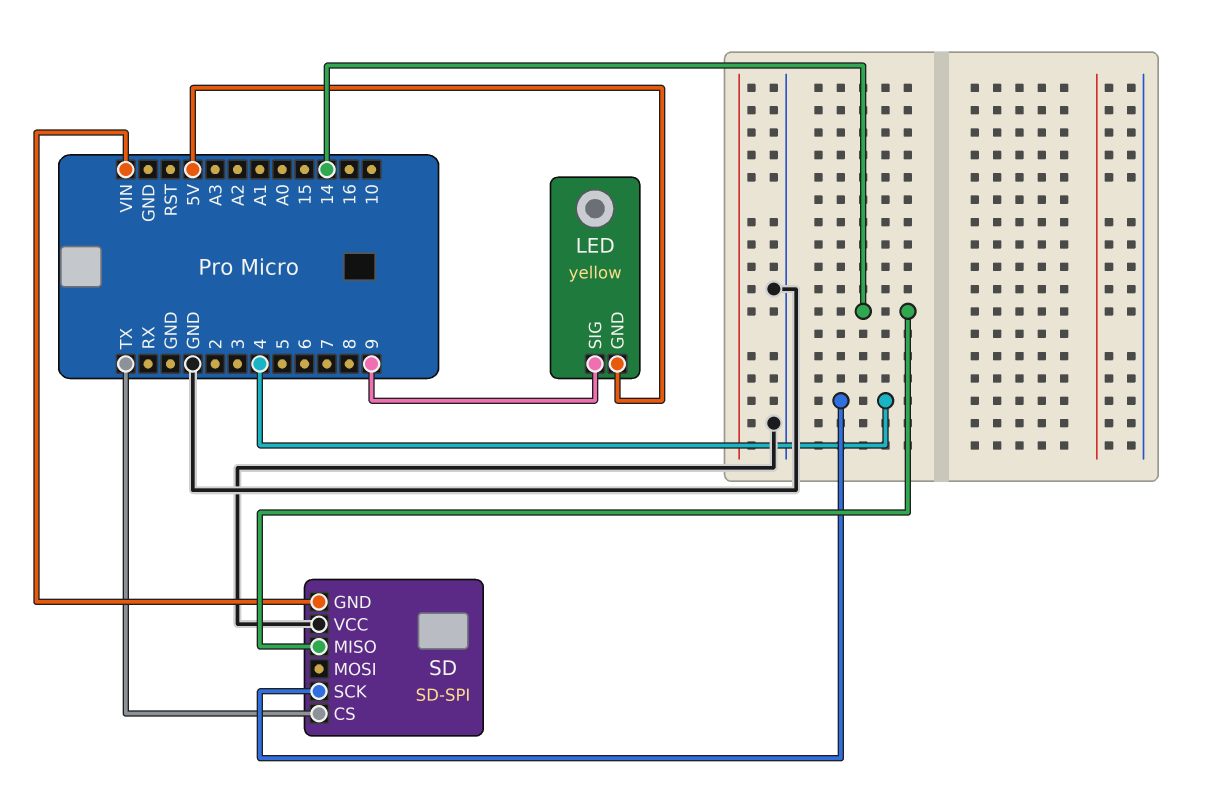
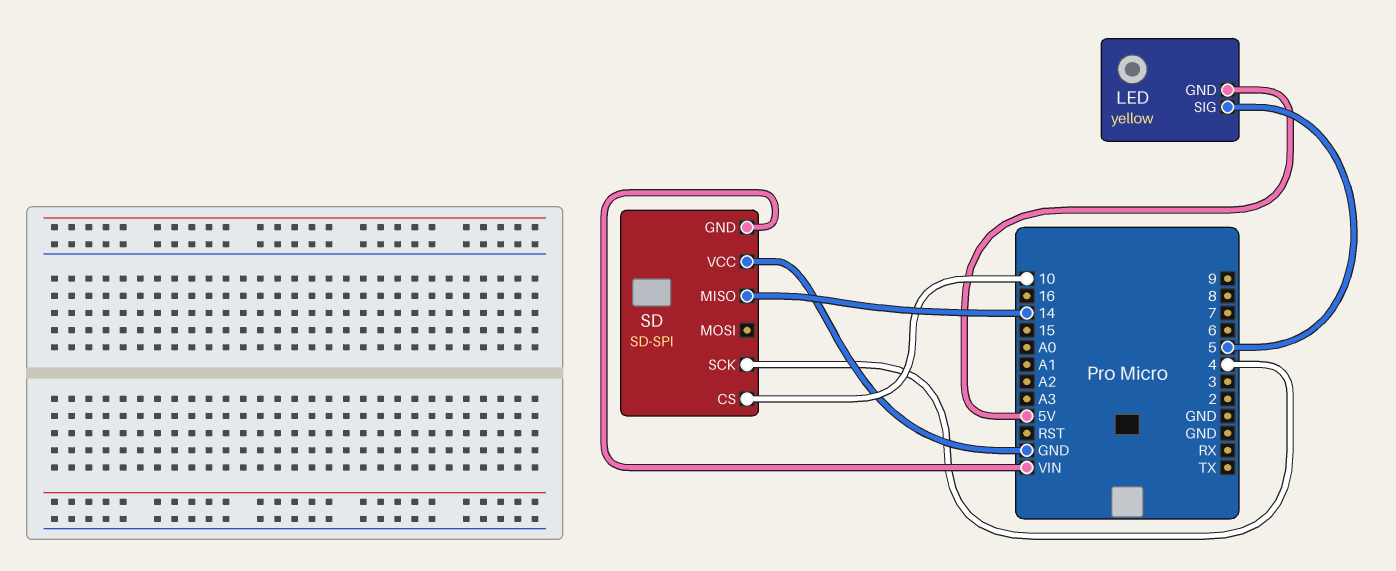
LED pin SIG: 9 -> 5
SD pin CS: TX -> 10

